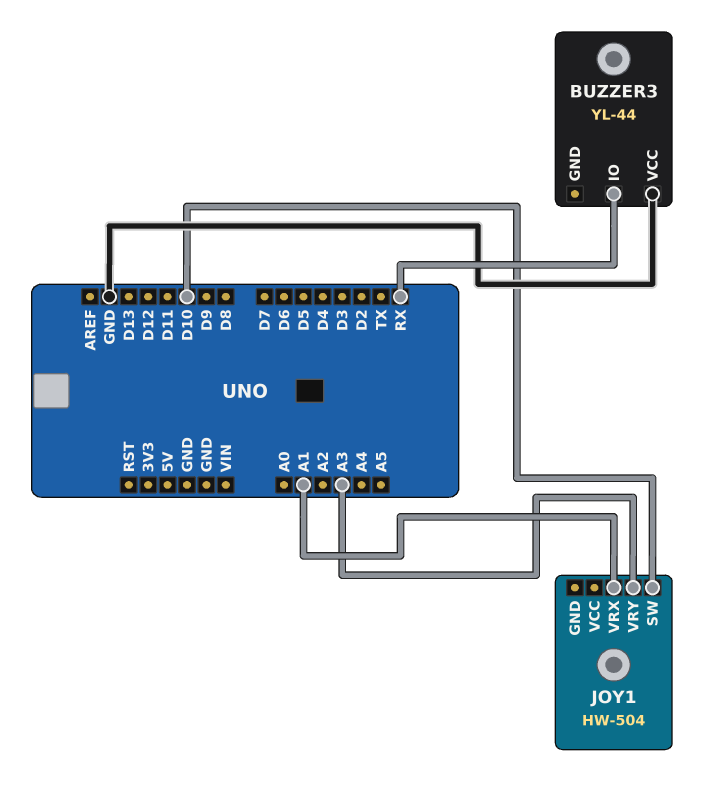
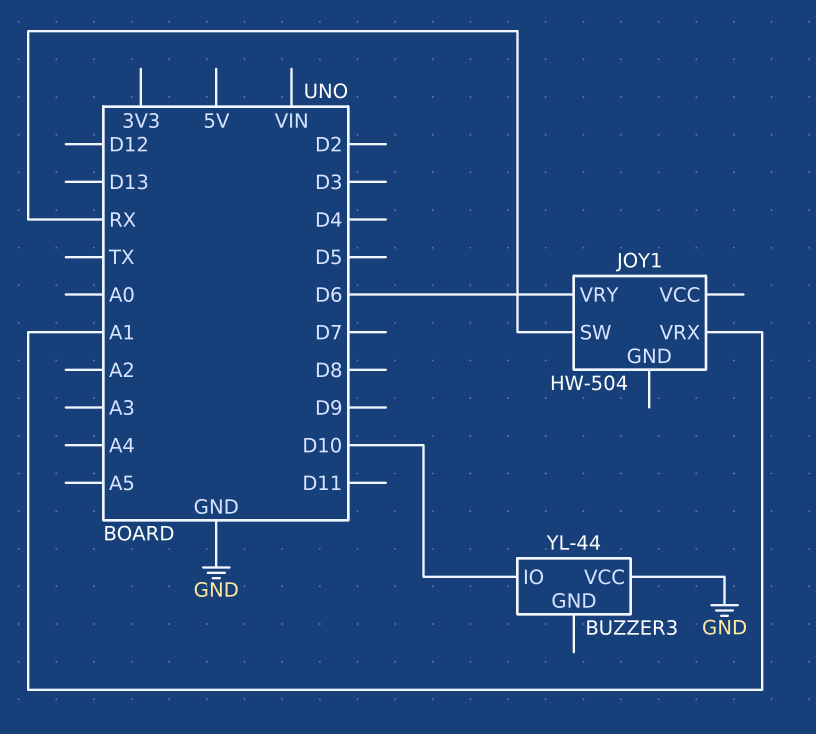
BUZZER3 pin IO: RX -> D10
JOY1 pin SW: D10 -> RX
JOY1 pin VRY: A3 -> D6

